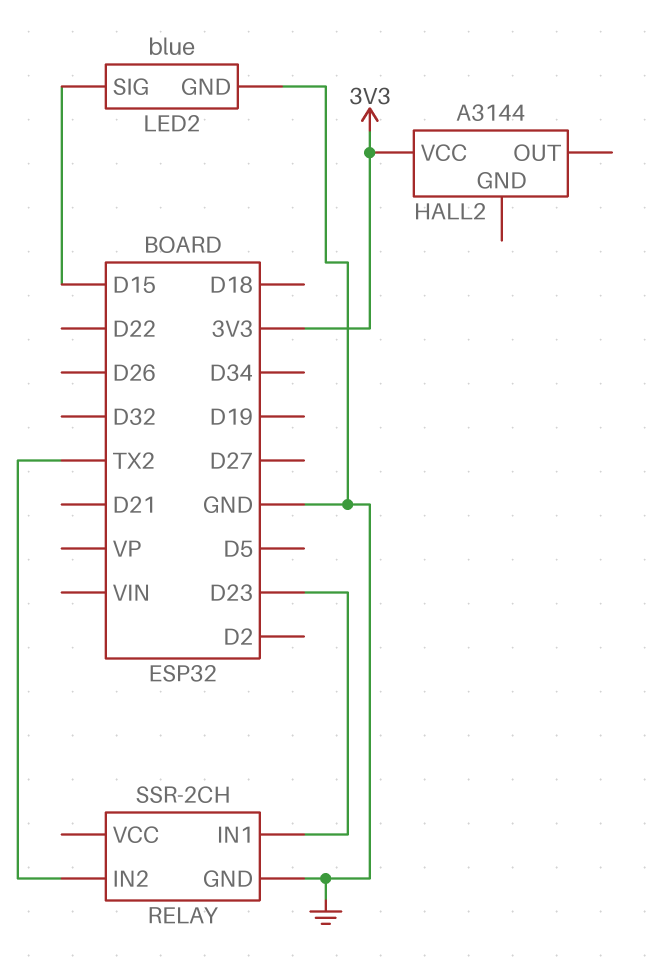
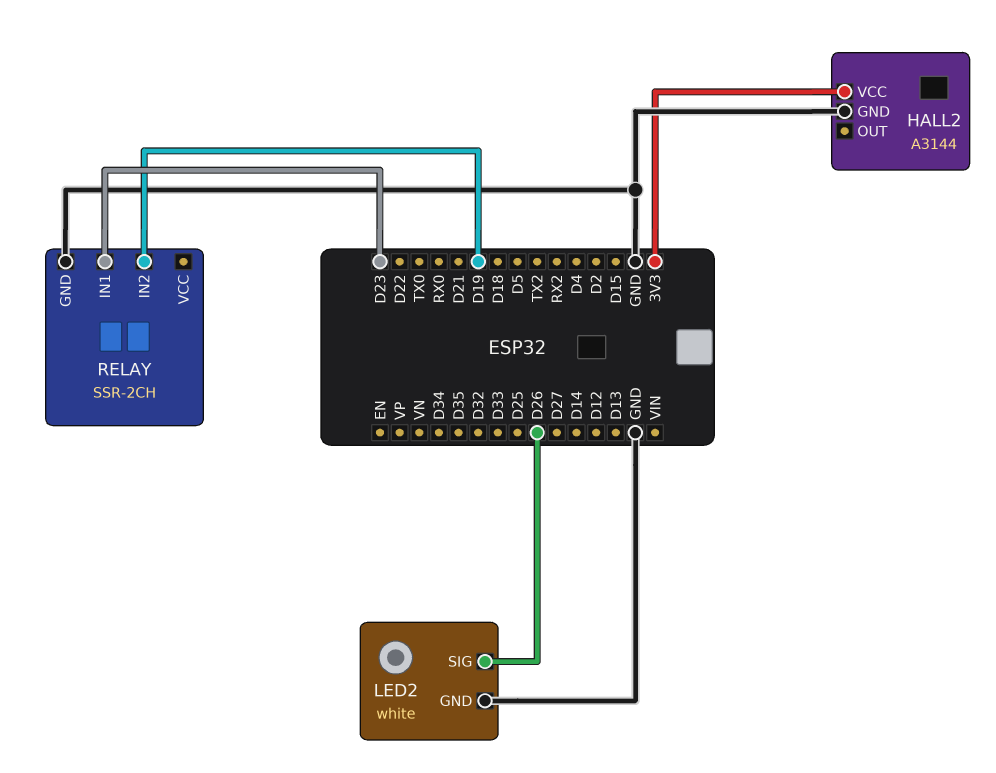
HALL2 pin GND: none -> GND
LED2: blue -> white
LED2 pin SIG: D15 -> D26
RELAY pin IN2: TX2 -> D19

